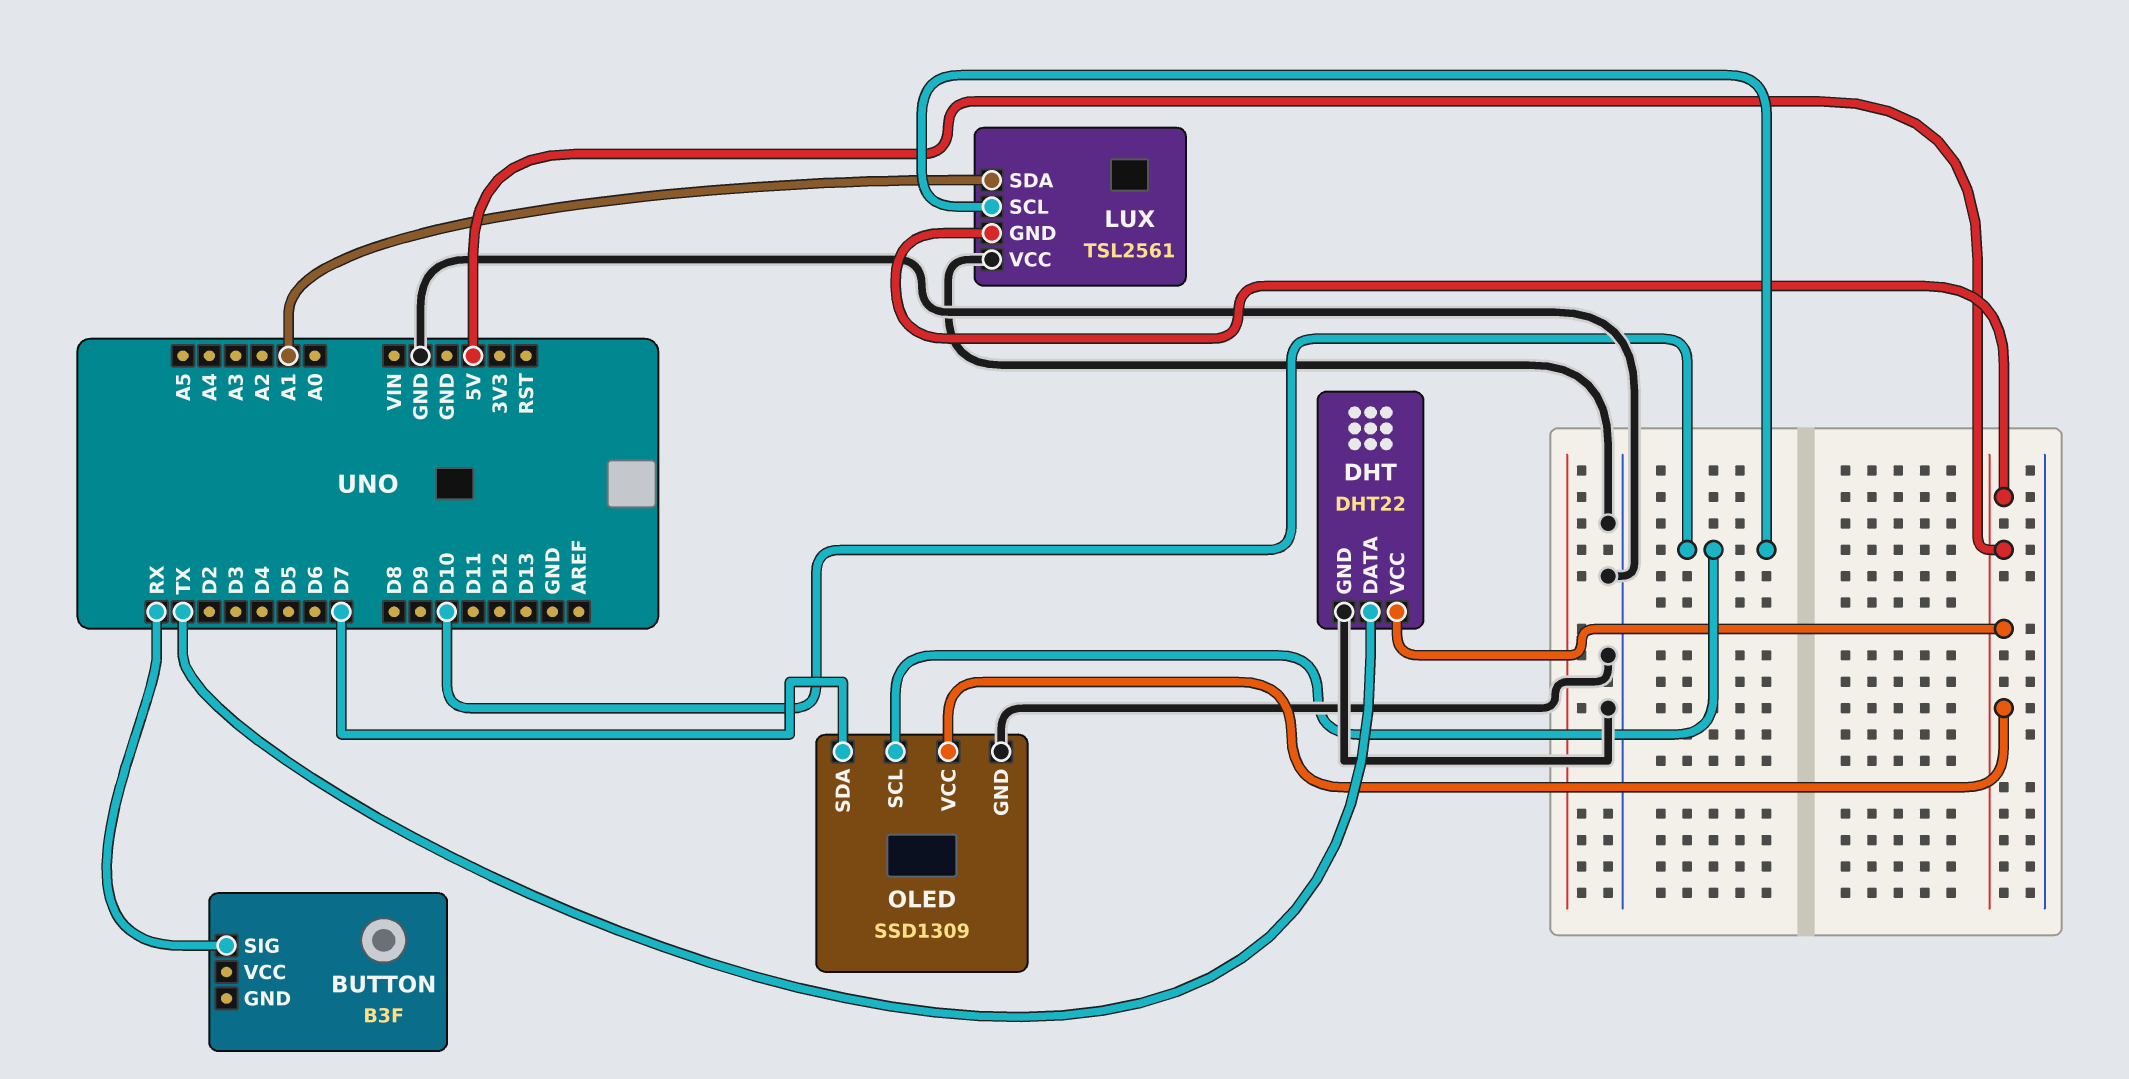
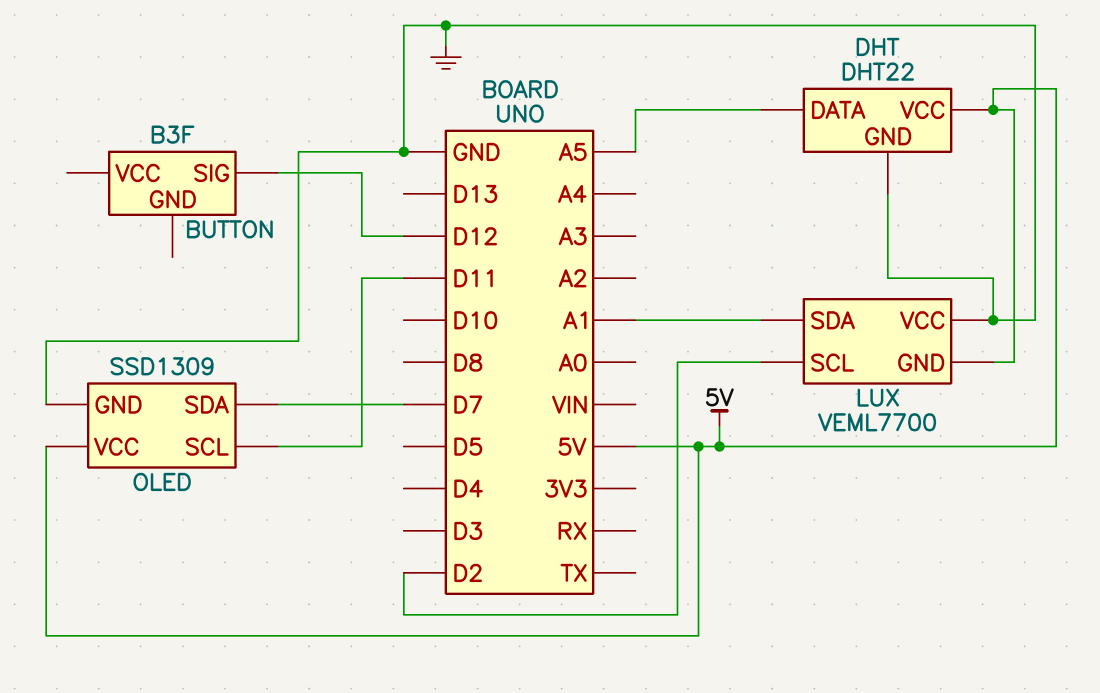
BUTTON pin SIG: RX -> D12
DHT pin DATA: TX -> A5
LUX: TSL2561 -> VEML7700
LUX pin SCL: D10 -> D2
OLED pin SCL: D10 -> D11

